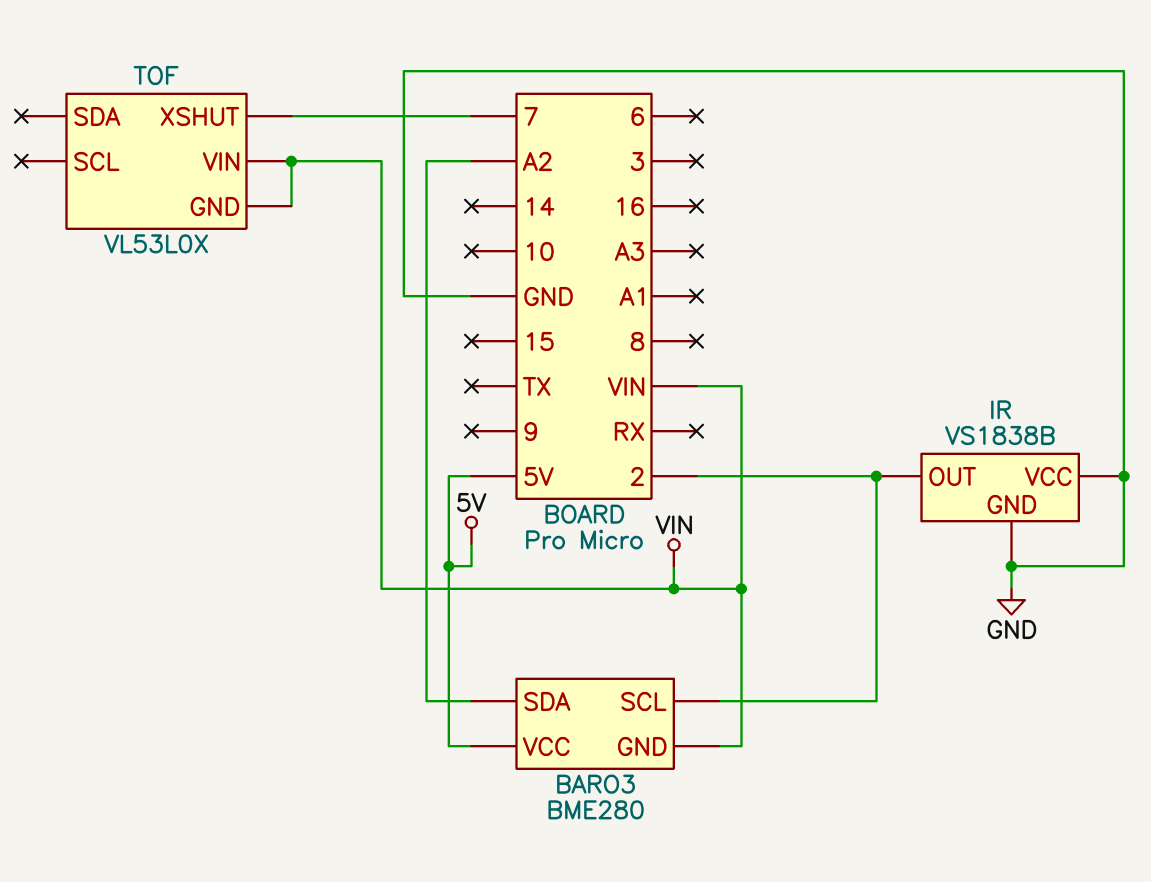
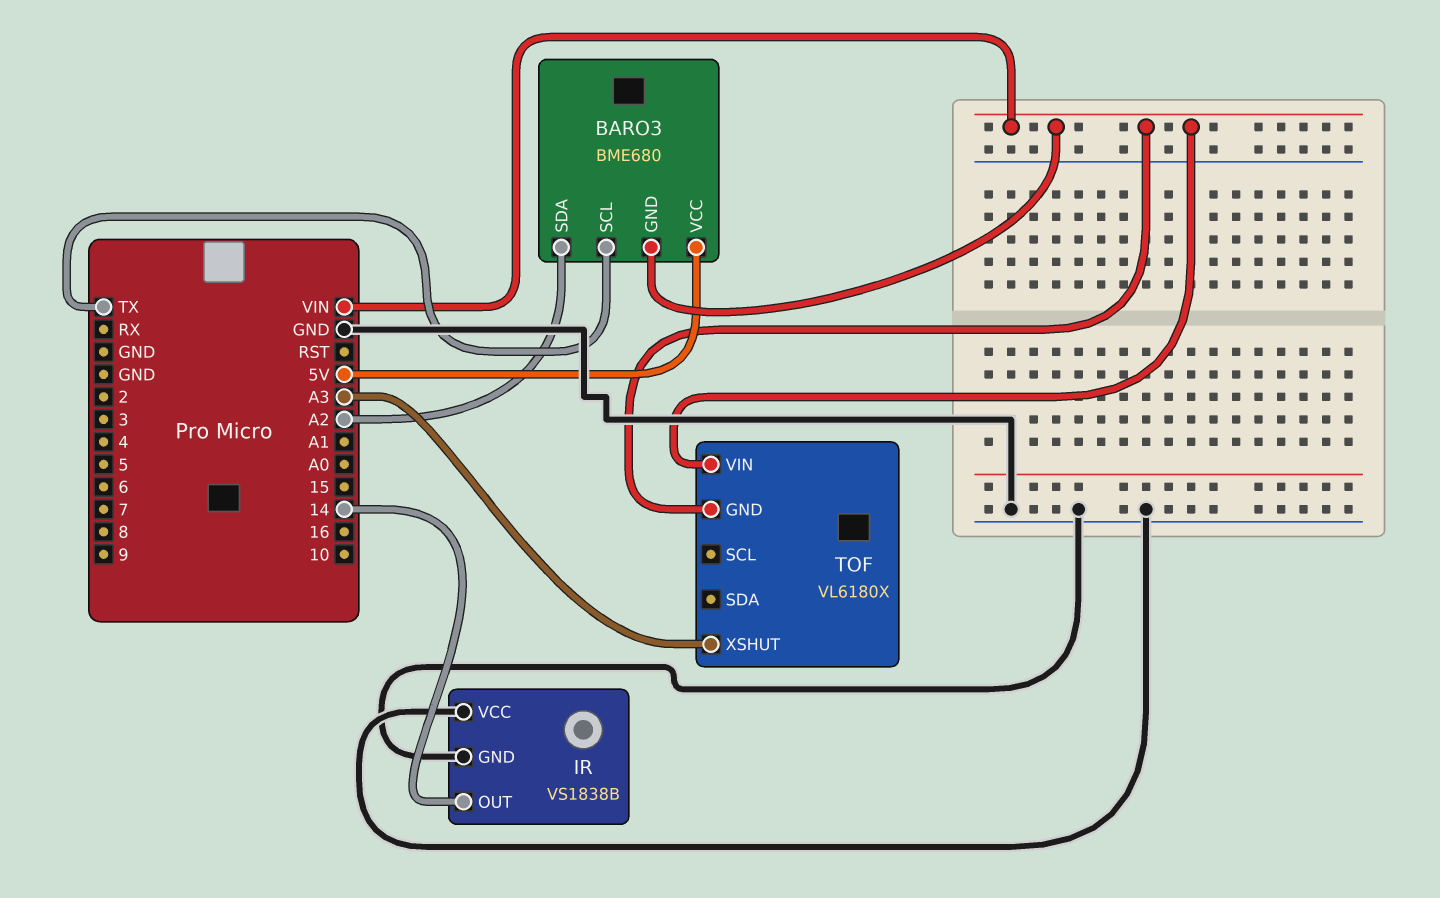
BARO3: BME280 -> BME680
BARO3 pin SCL: 2 -> TX
IR pin OUT: 2 -> 14
TOF: VL53L0X -> VL6180X
TOF pin XSHUT: 7 -> A3

